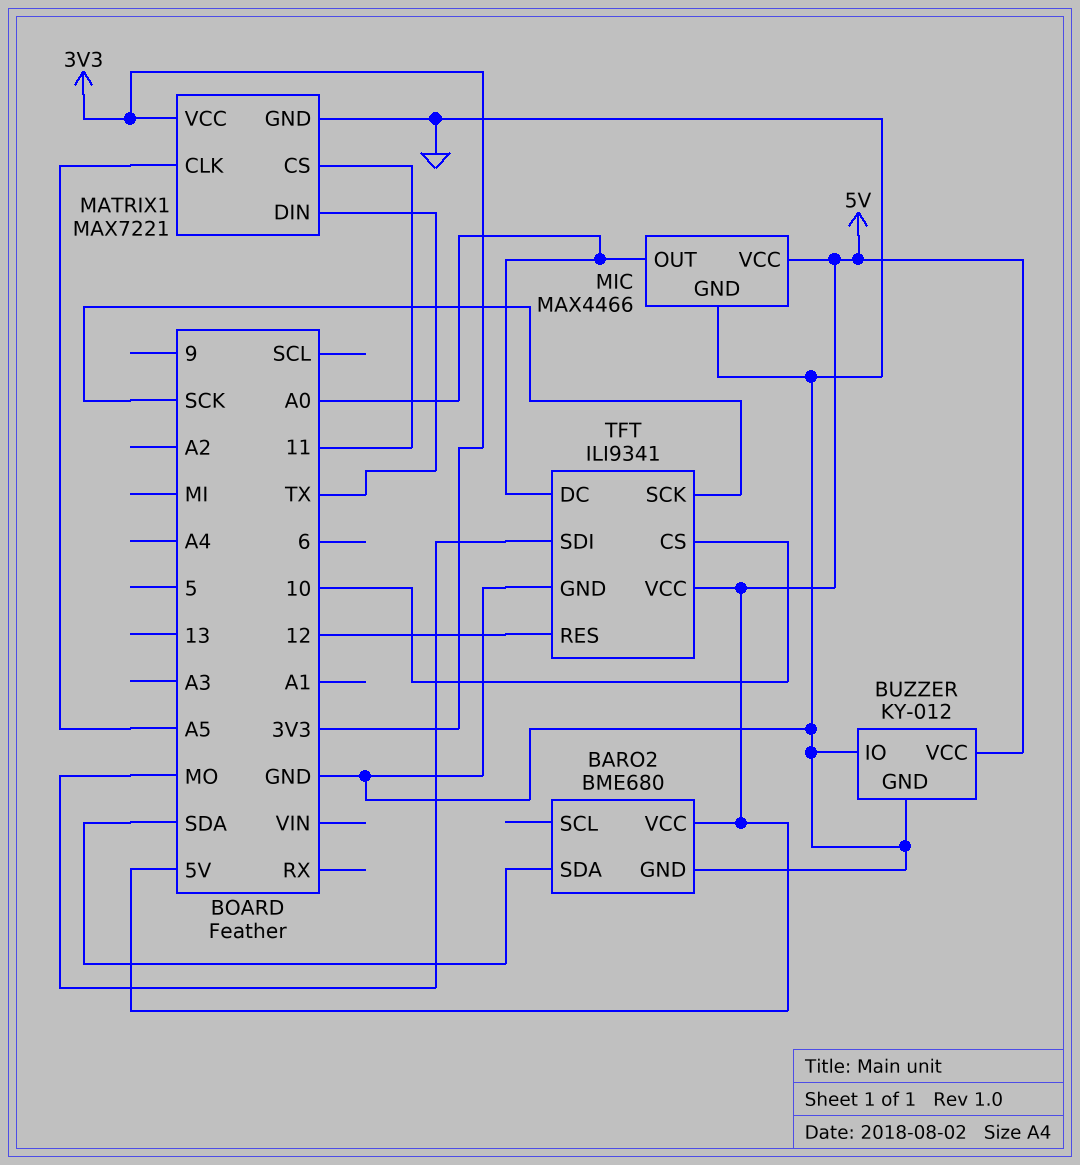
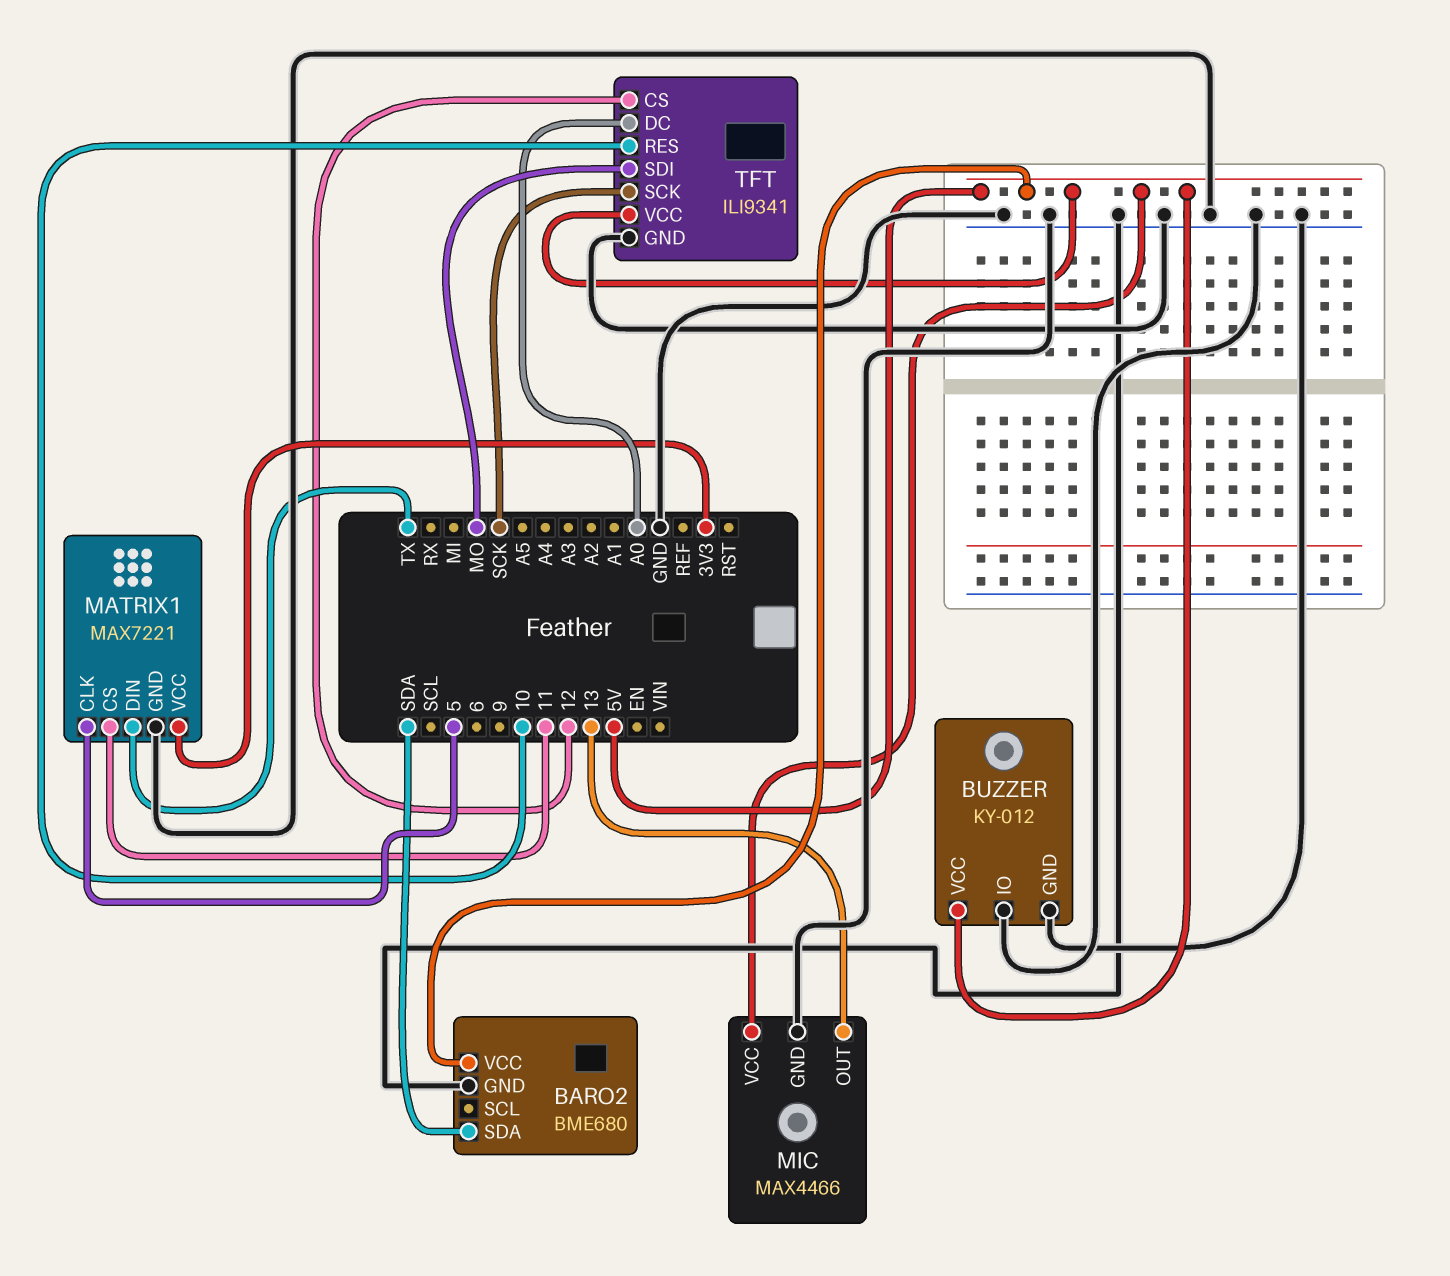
MATRIX1 pin CLK: A5 -> 5
MIC pin OUT: A0 -> 13
TFT pin CS: 10 -> 12
TFT pin RES: 12 -> 10

